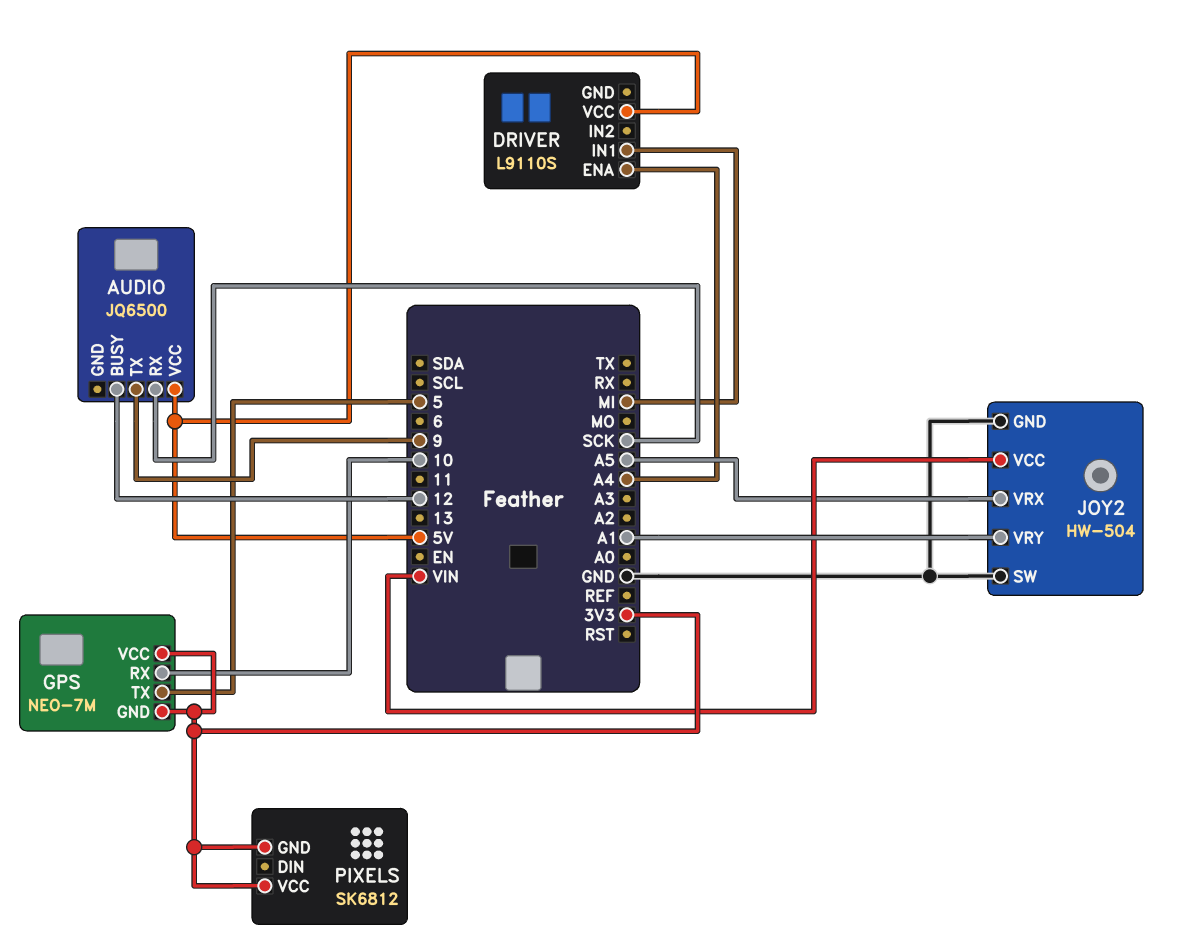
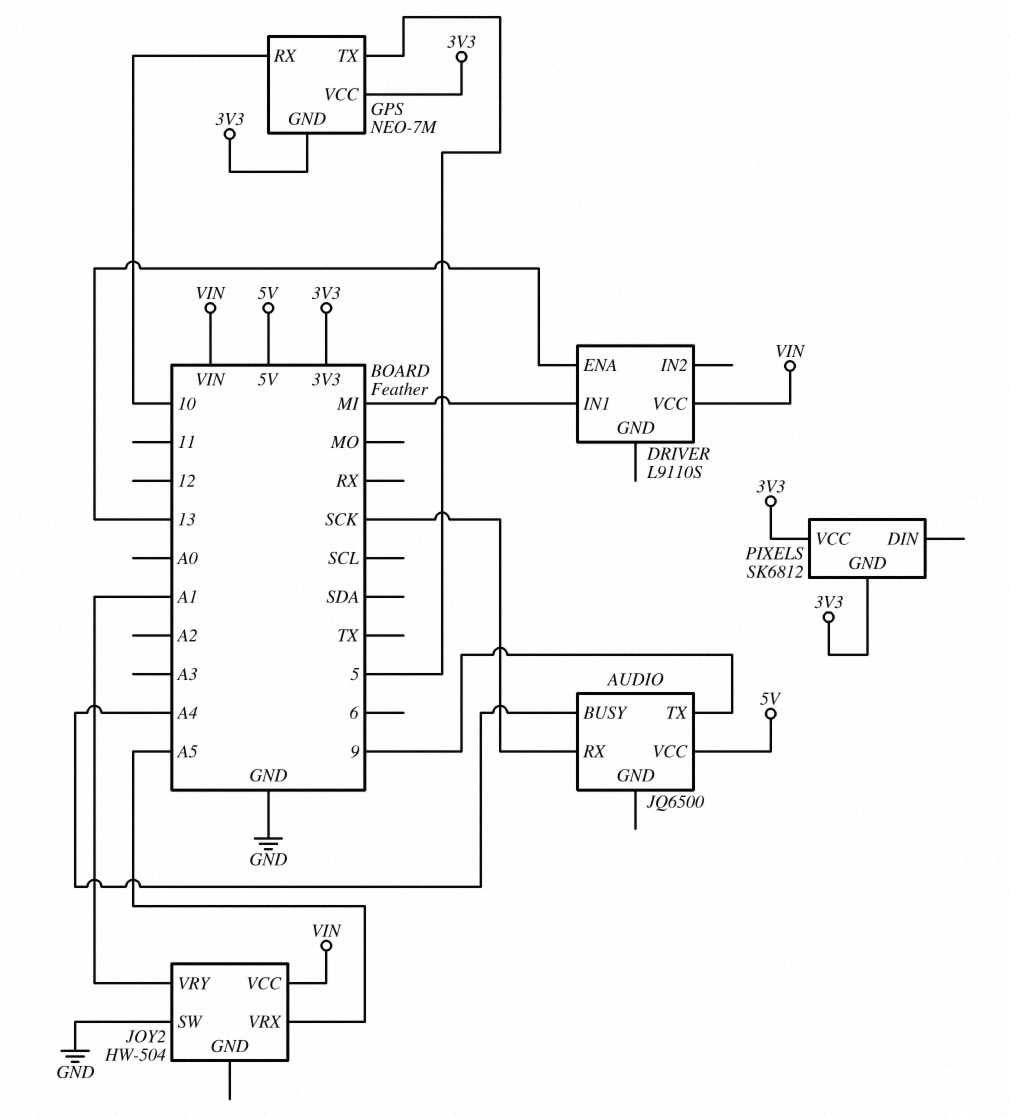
AUDIO pin BUSY: 12 -> A4
DRIVER pin ENA: A4 -> 13
DRIVER pin VCC: 5V -> VIN
JOY2 pin GND: GND -> none

